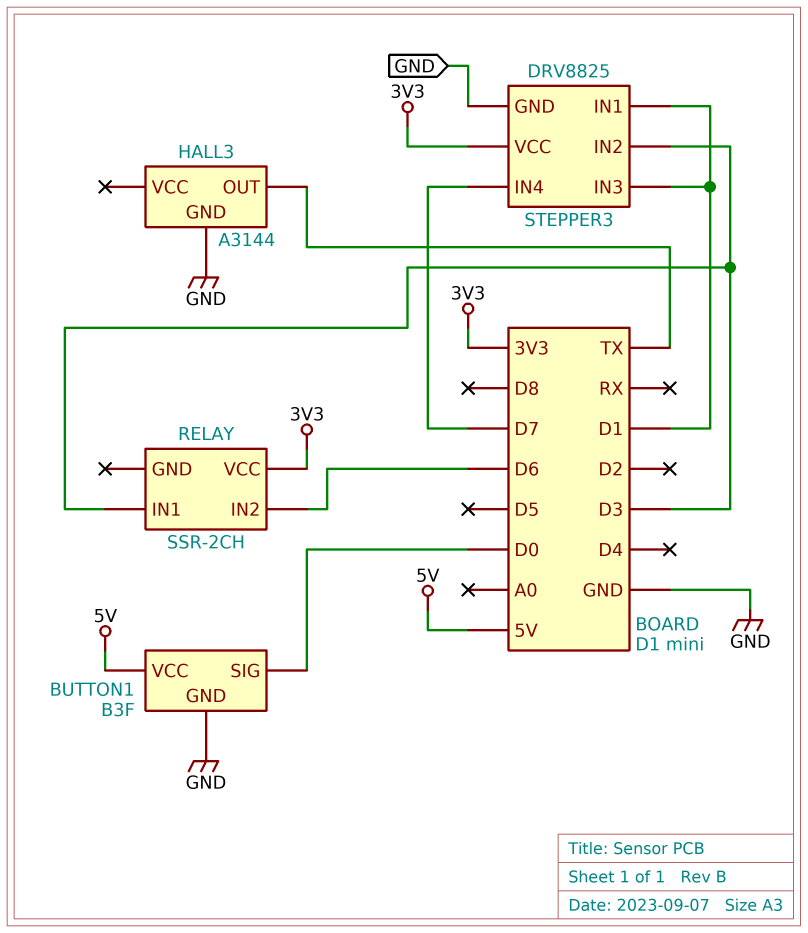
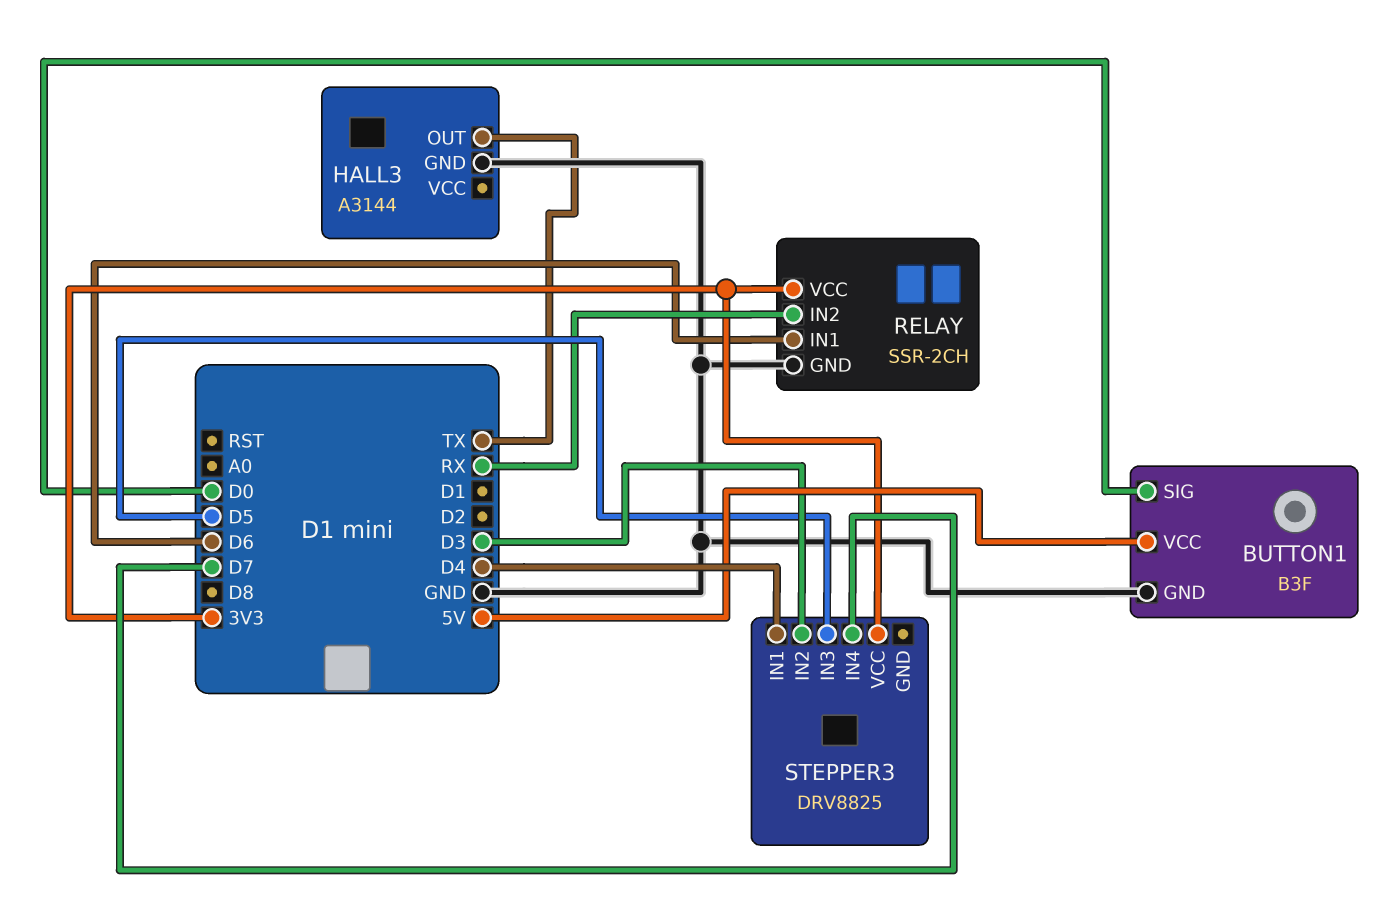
RELAY pin GND: none -> GND
RELAY pin IN1: D3 -> D6
RELAY pin IN2: D6 -> RX
STEPPER3 pin GND: GND -> none
STEPPER3 pin IN1: D1 -> D4
STEPPER3 pin IN3: D1 -> D5

